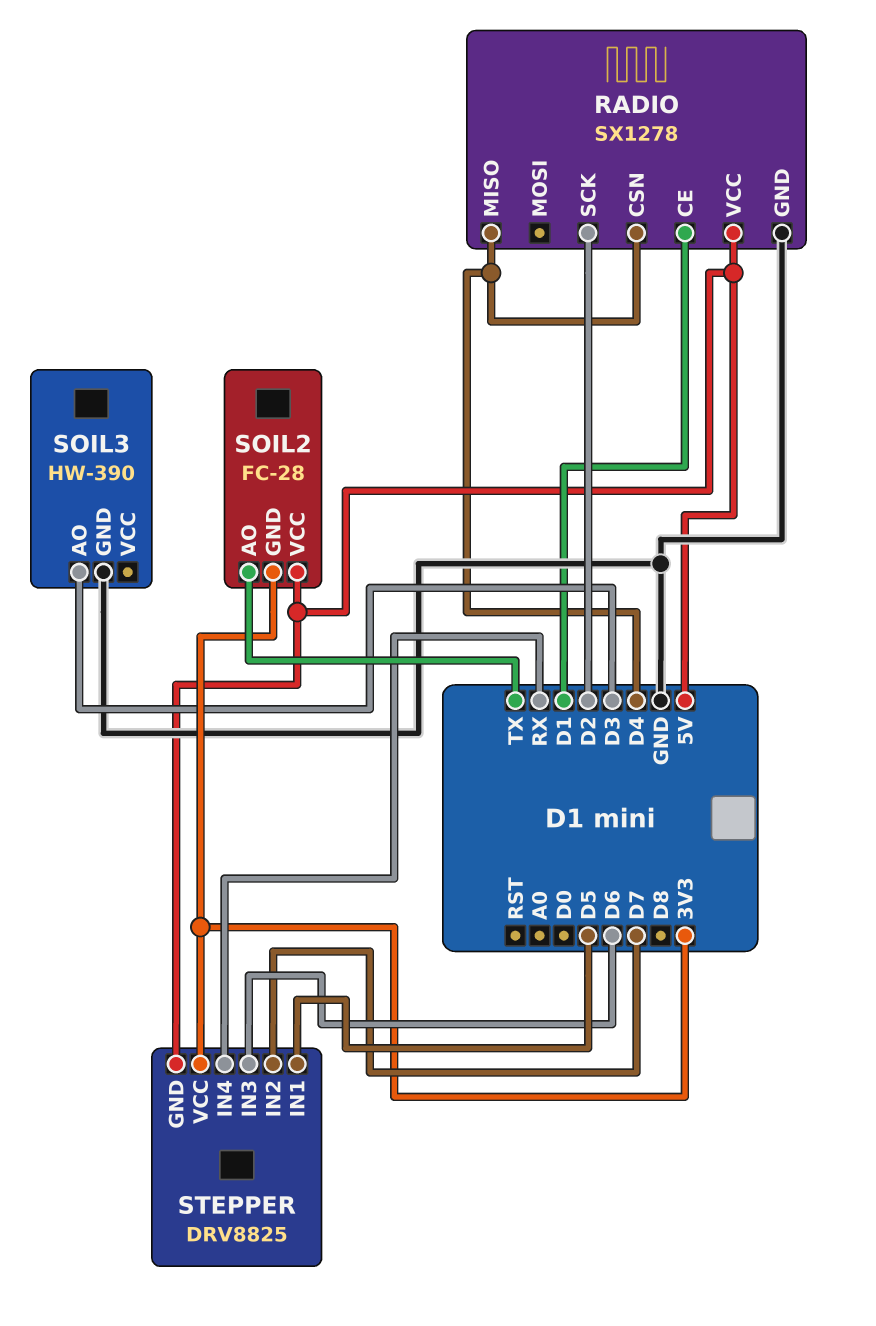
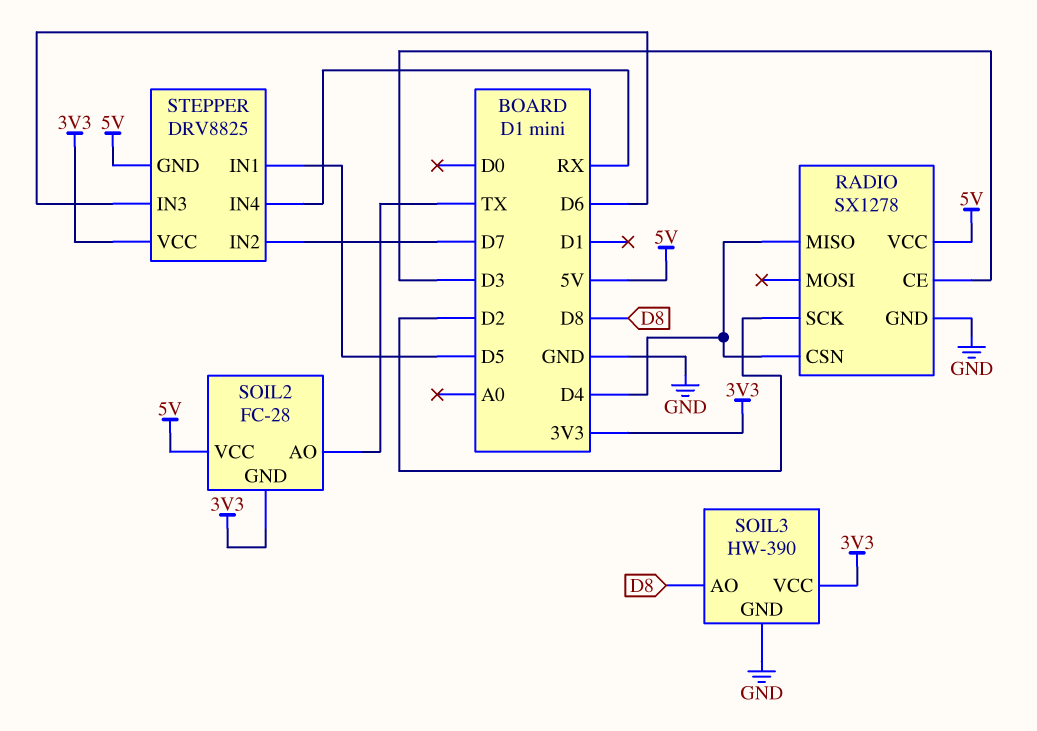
RADIO pin CE: D1 -> D3
SOIL3 pin AO: D3 -> D8
SOIL3 pin VCC: none -> 3V3

